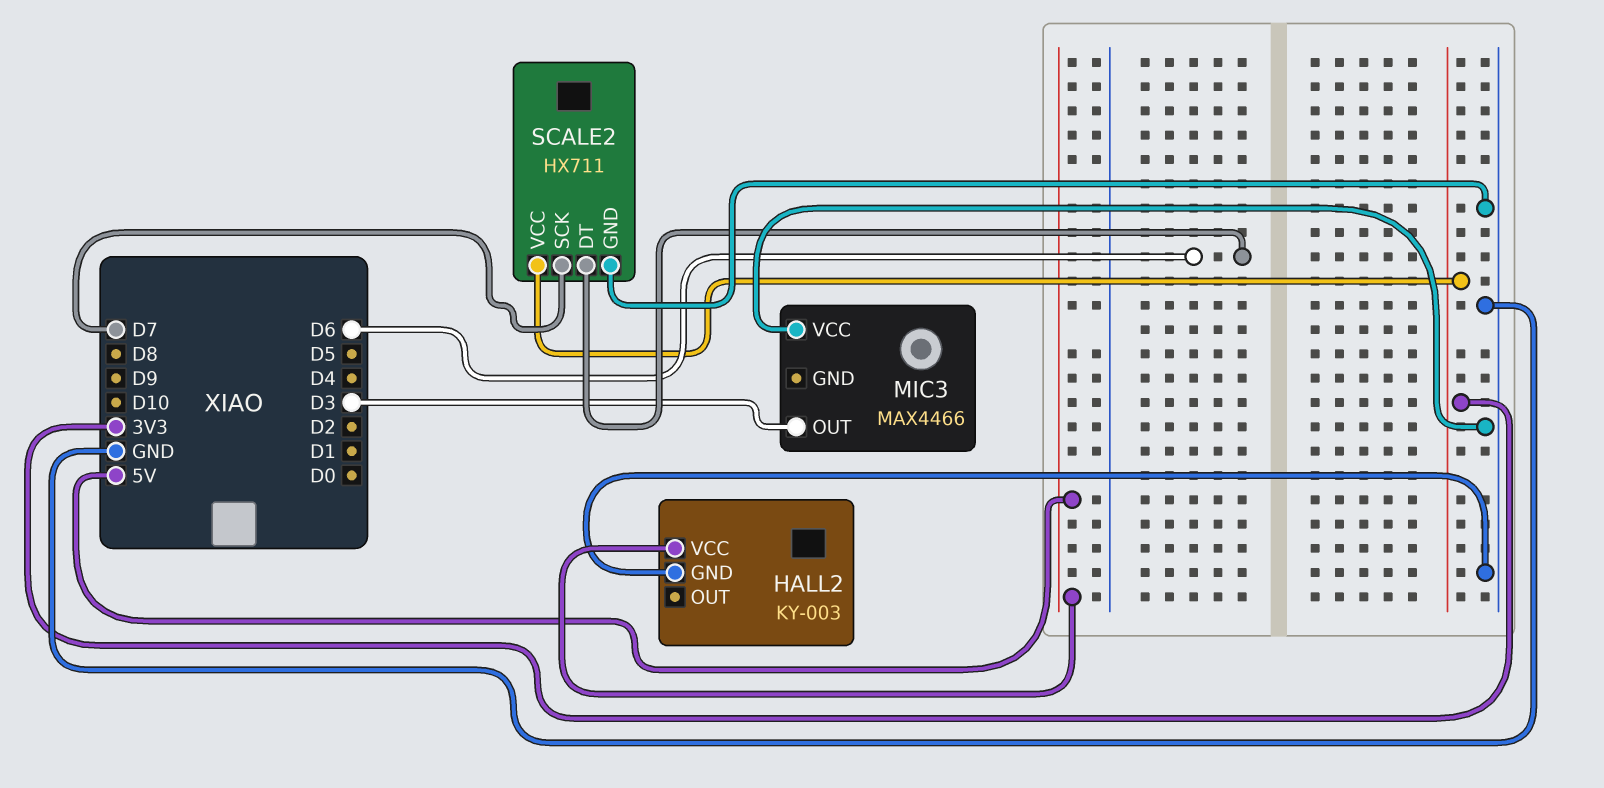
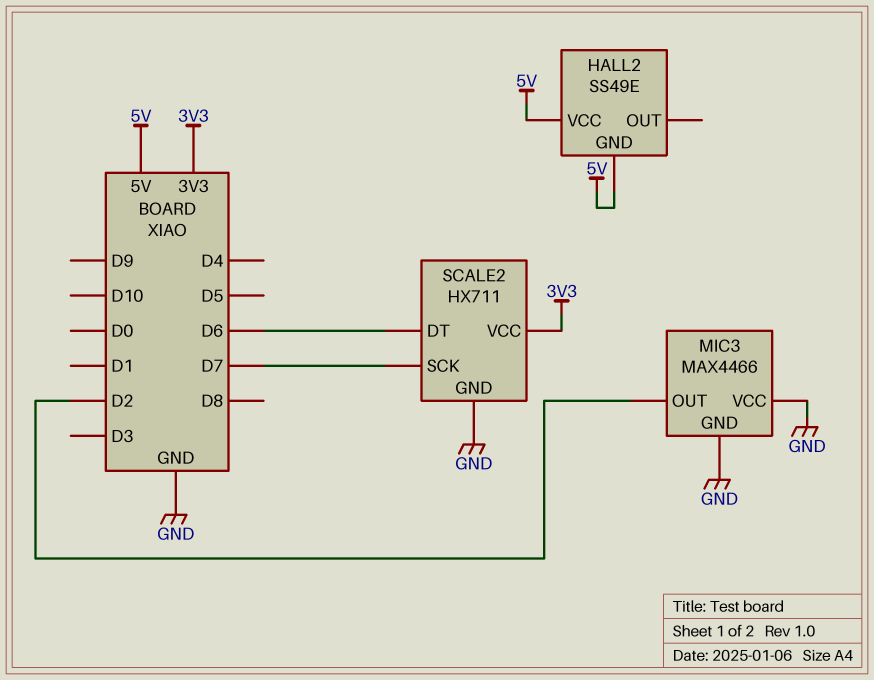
HALL2: KY-003 -> SS49E
HALL2 pin GND: GND -> 5V
MIC3 pin GND: none -> GND
MIC3 pin OUT: D3 -> D2

